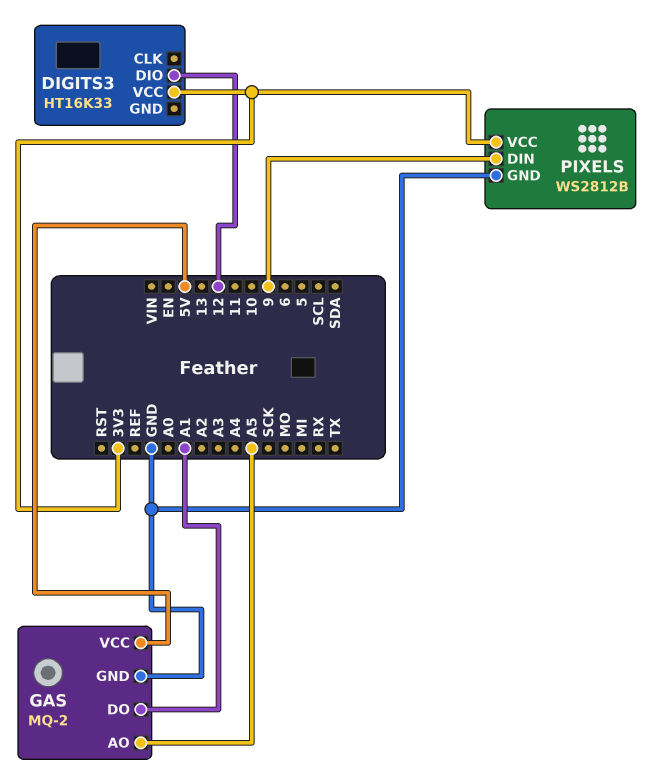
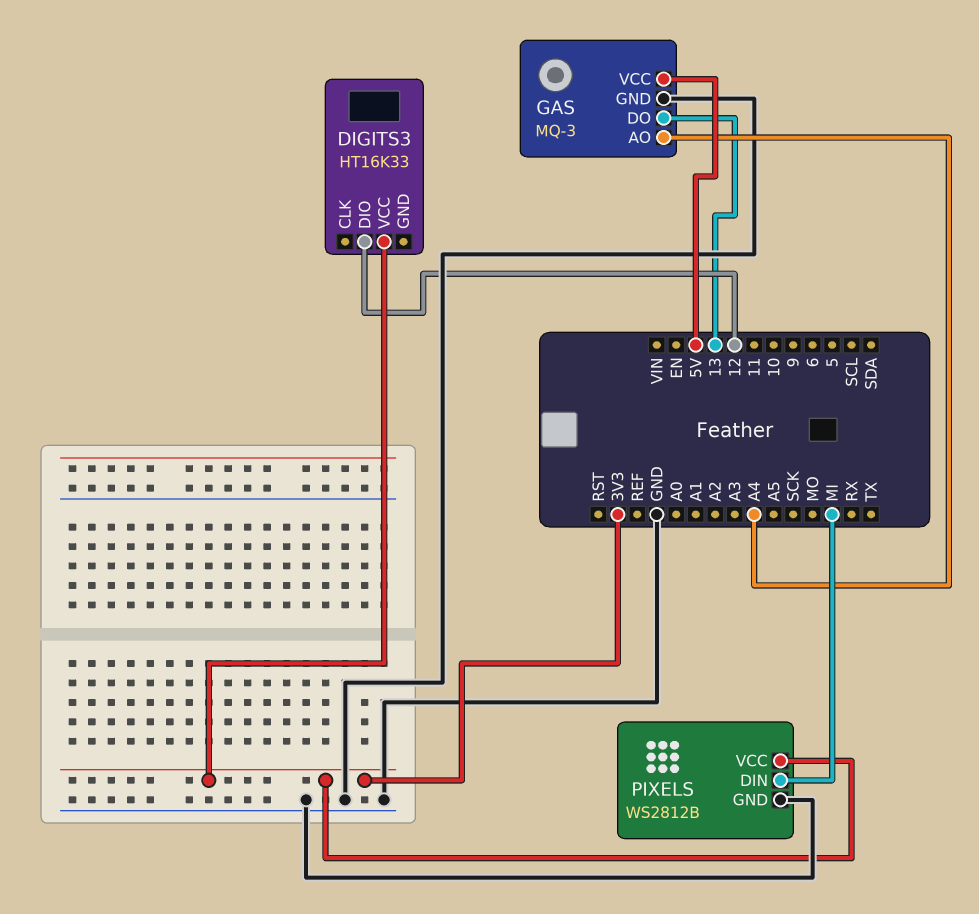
GAS: MQ-2 -> MQ-3
GAS pin AO: A5 -> A4
GAS pin DO: A1 -> 13
PIXELS pin DIN: 9 -> MI

